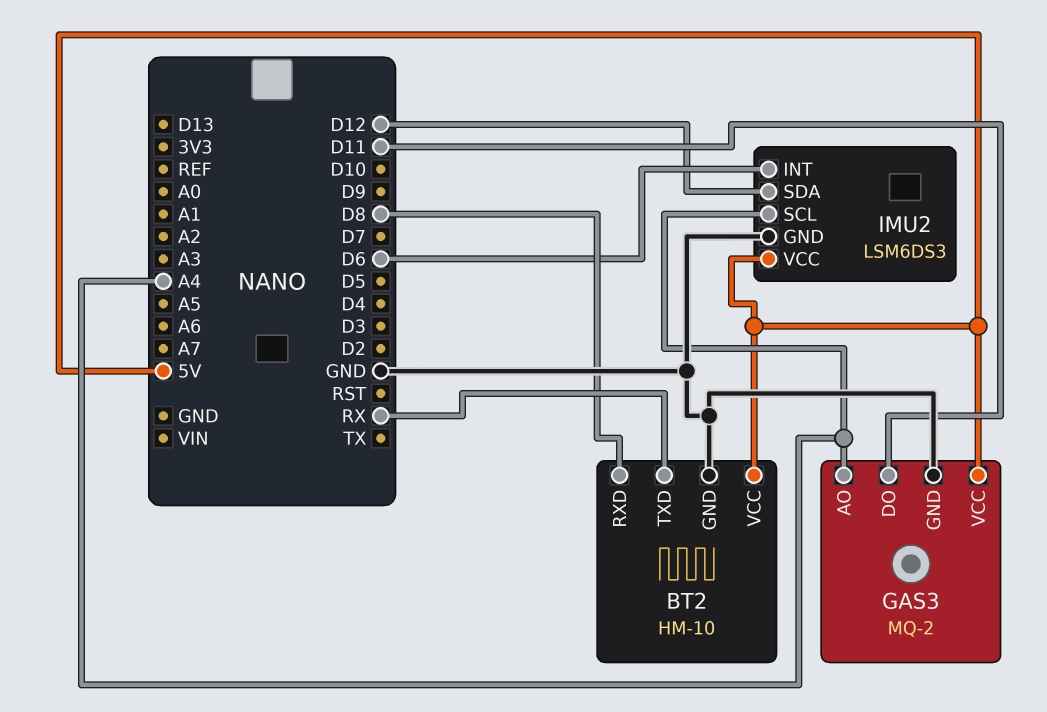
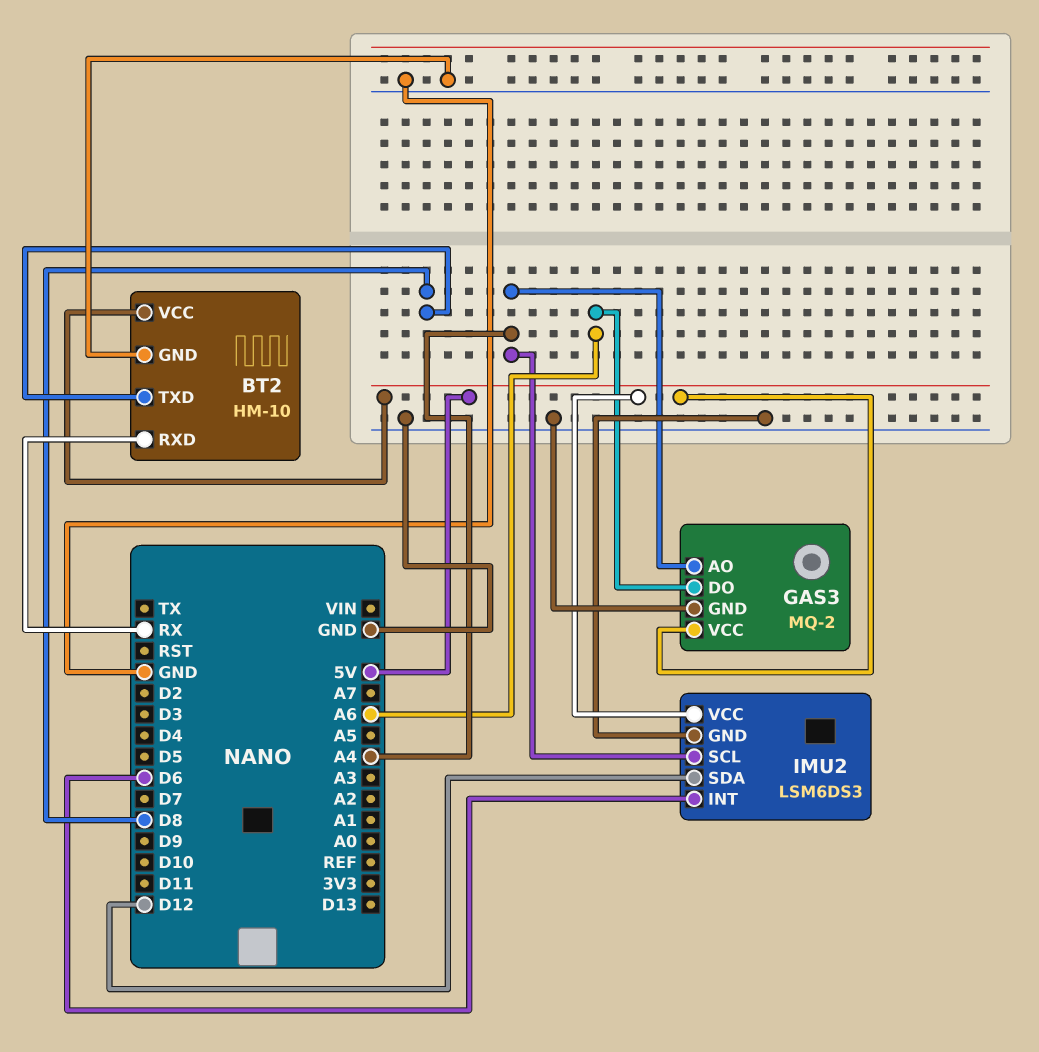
BT2 pin RXD: D8 -> RX
BT2 pin TXD: RX -> D8
GAS3 pin DO: D11 -> A6

